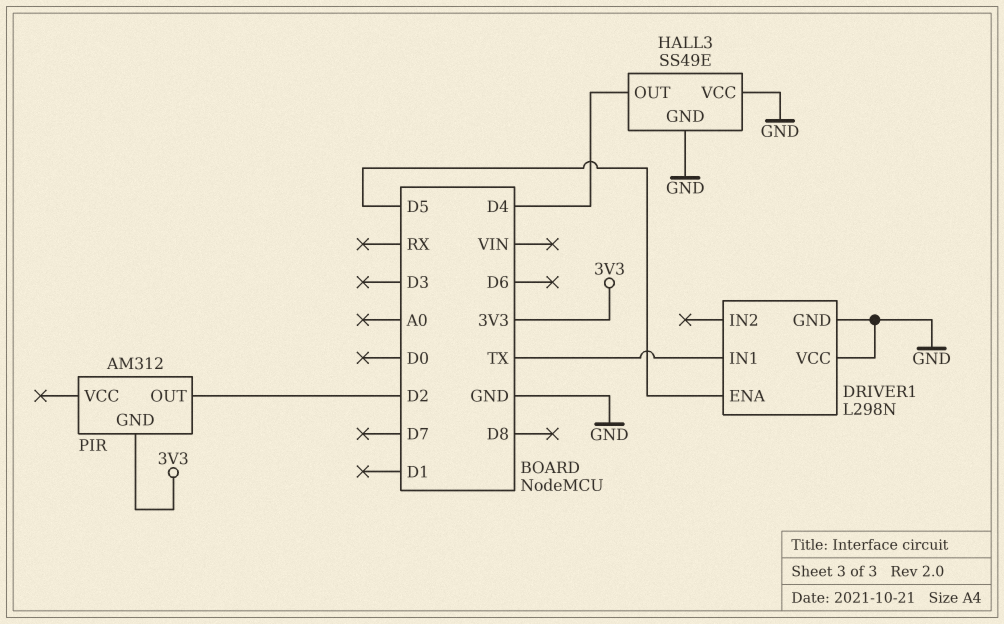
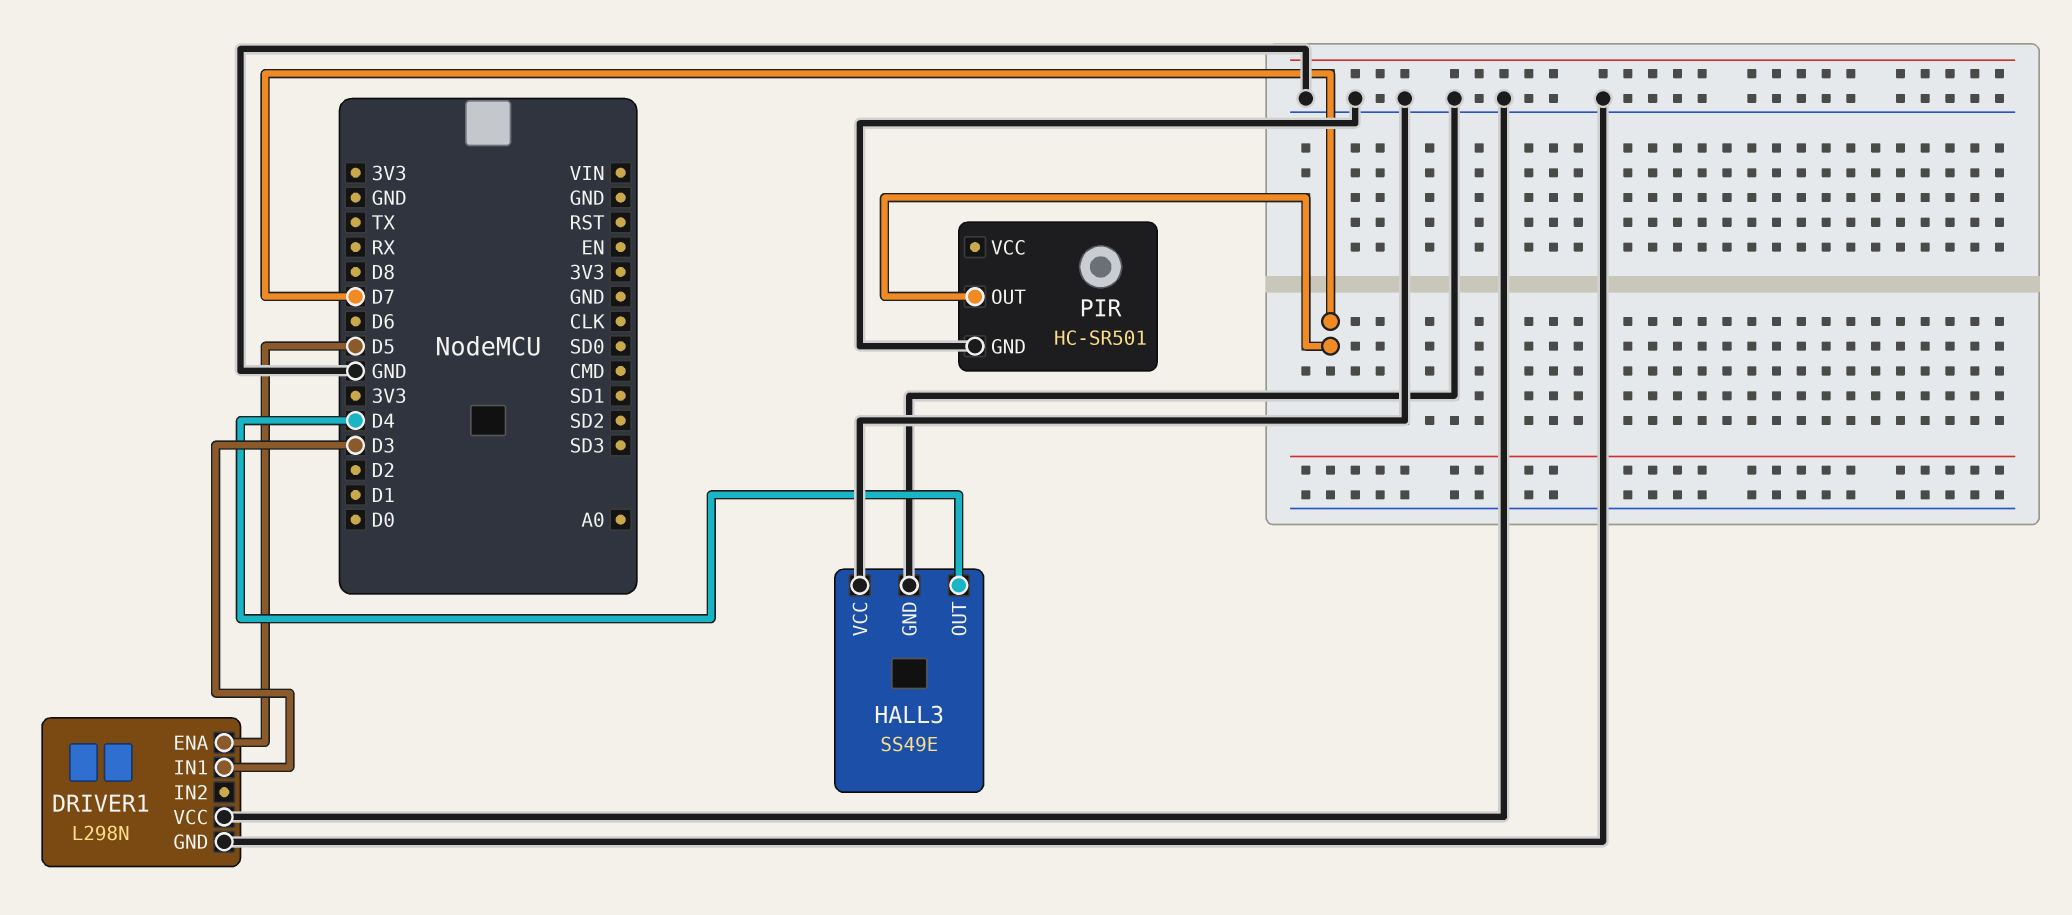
DRIVER1 pin IN1: TX -> D3
PIR: AM312 -> HC-SR501
PIR pin GND: 3V3 -> GND
PIR pin OUT: D2 -> D7

